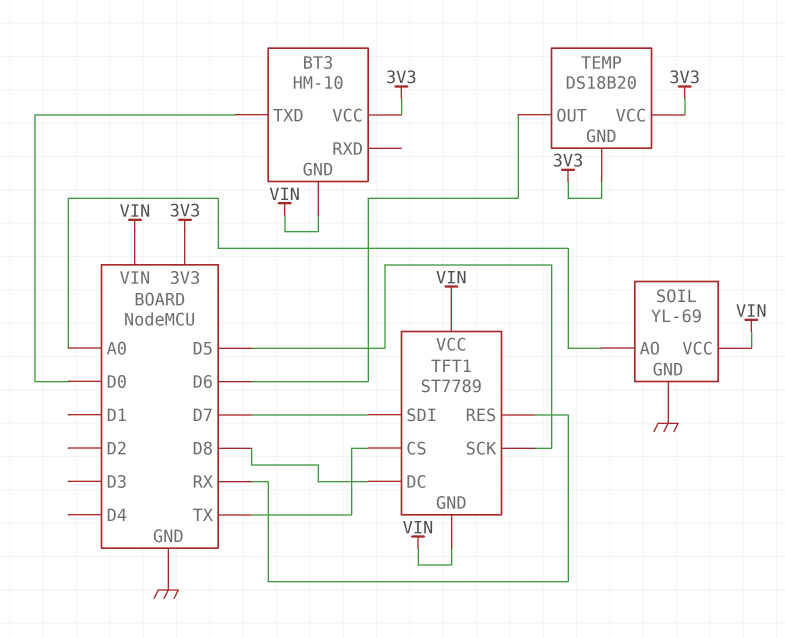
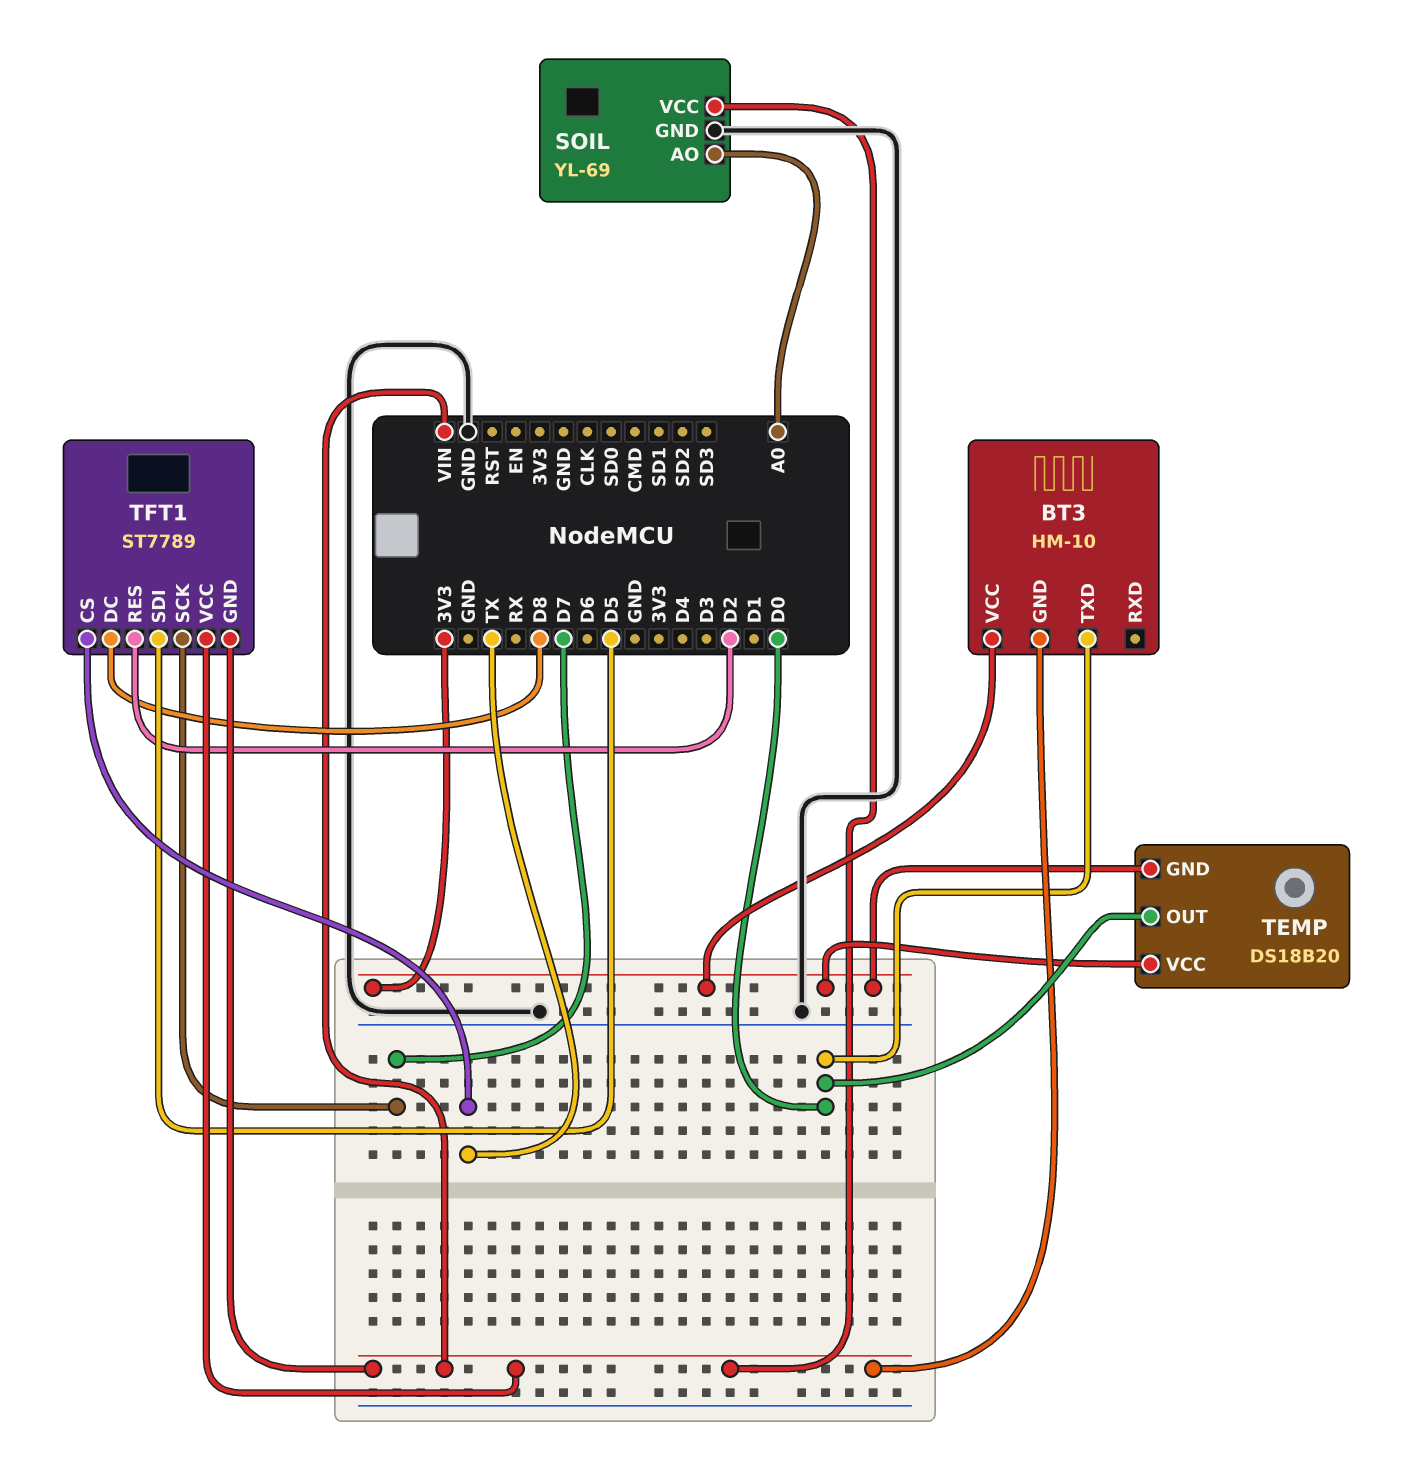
TEMP pin OUT: D6 -> D0
TFT1 pin RES: RX -> D2
TFT1 pin SCK: D5 -> D7
TFT1 pin SDI: D7 -> D5

